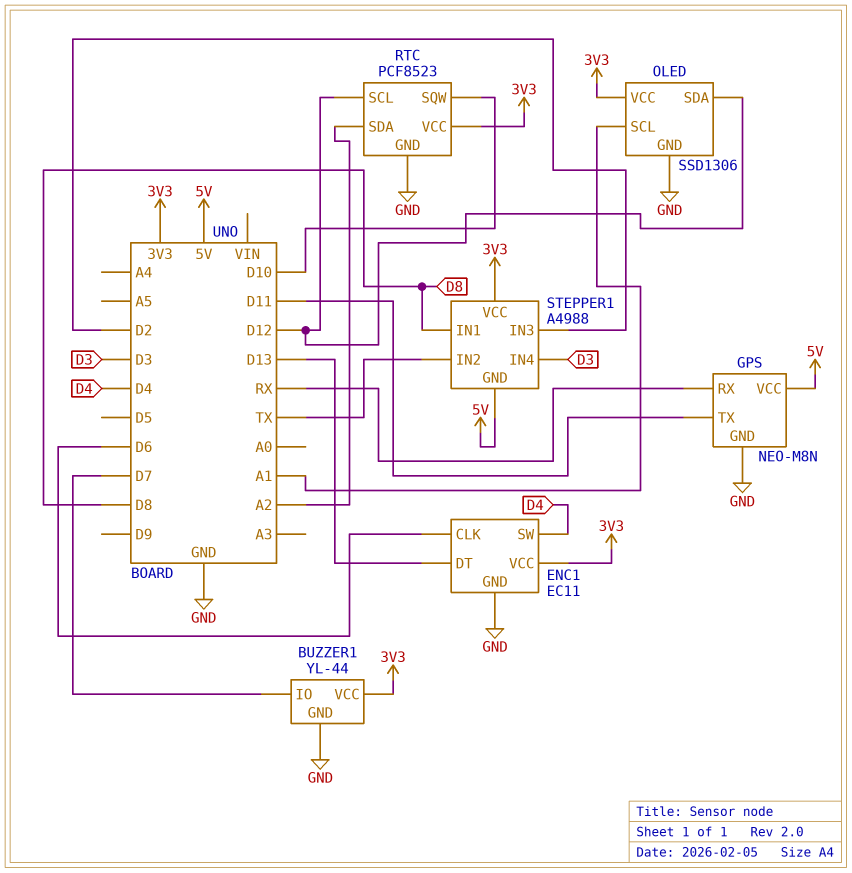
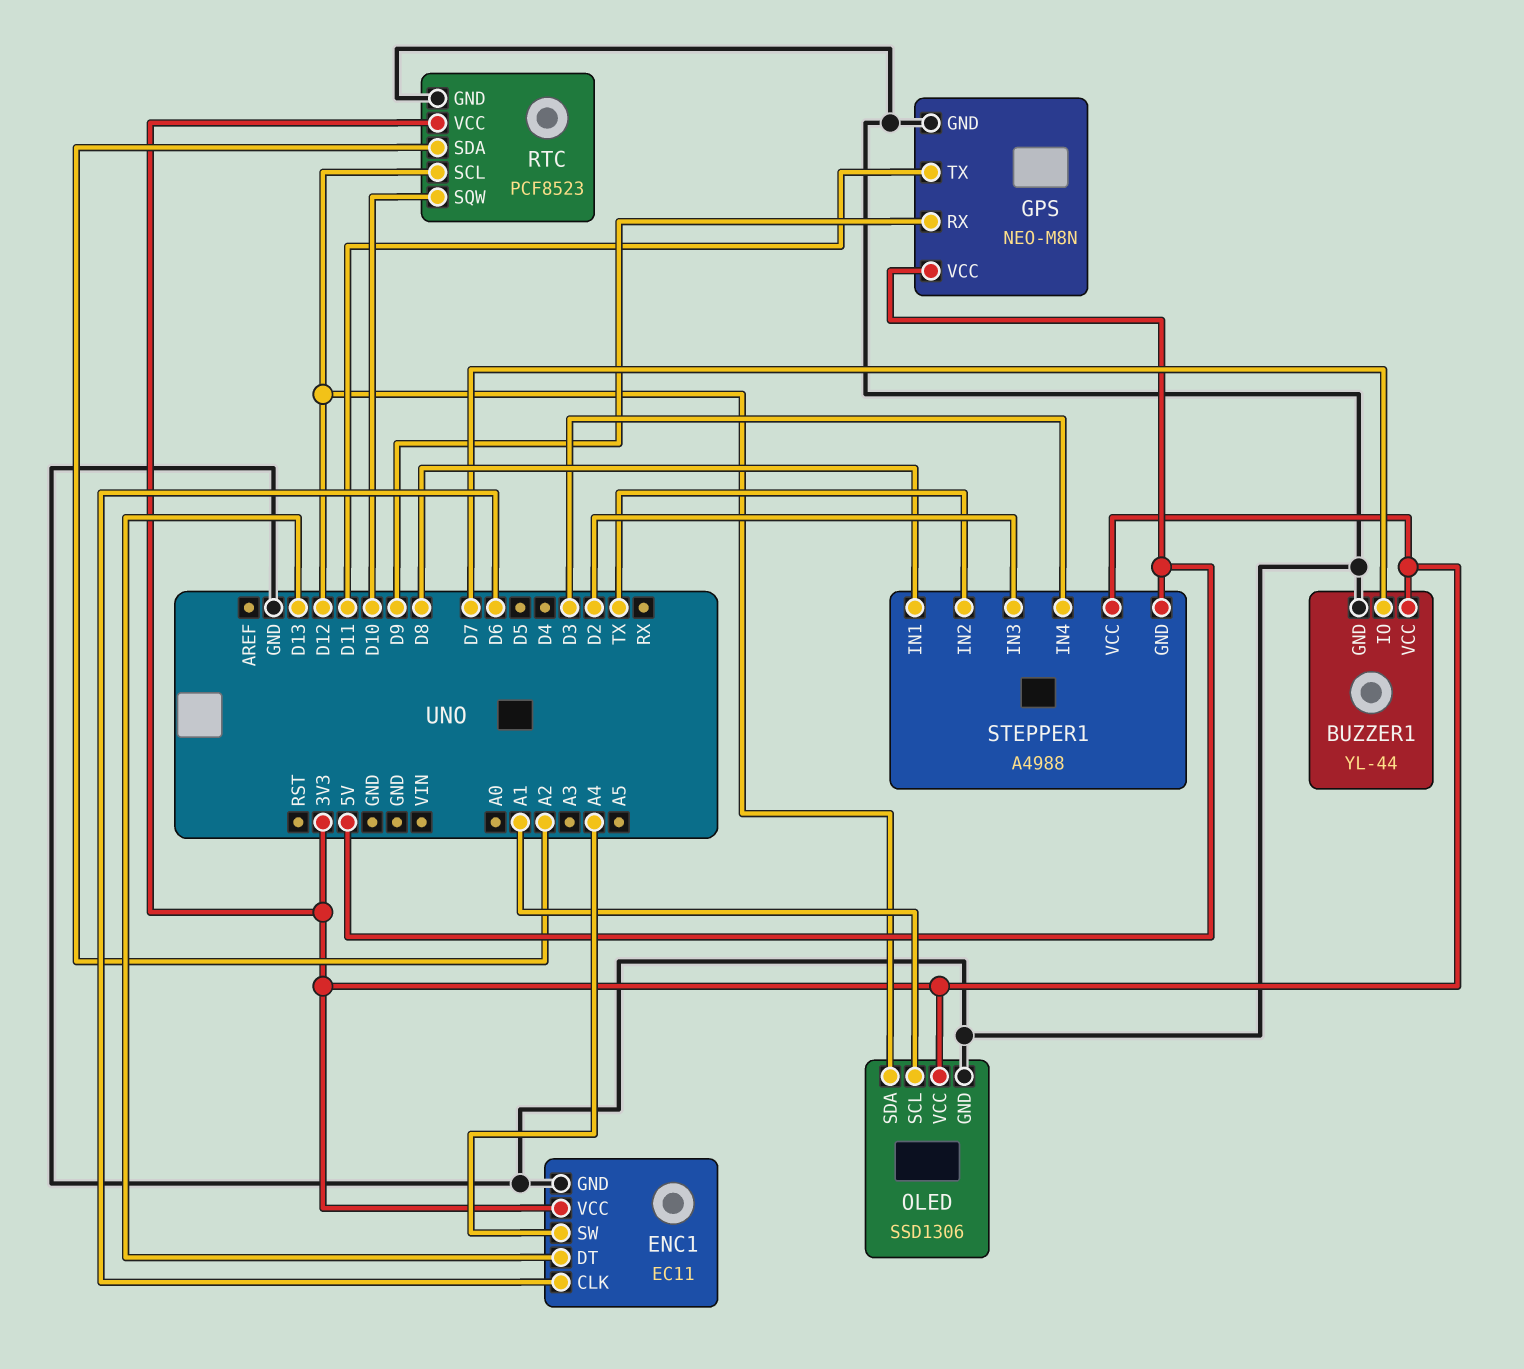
ENC1 pin SW: D4 -> A4
GPS pin RX: RX -> D9

